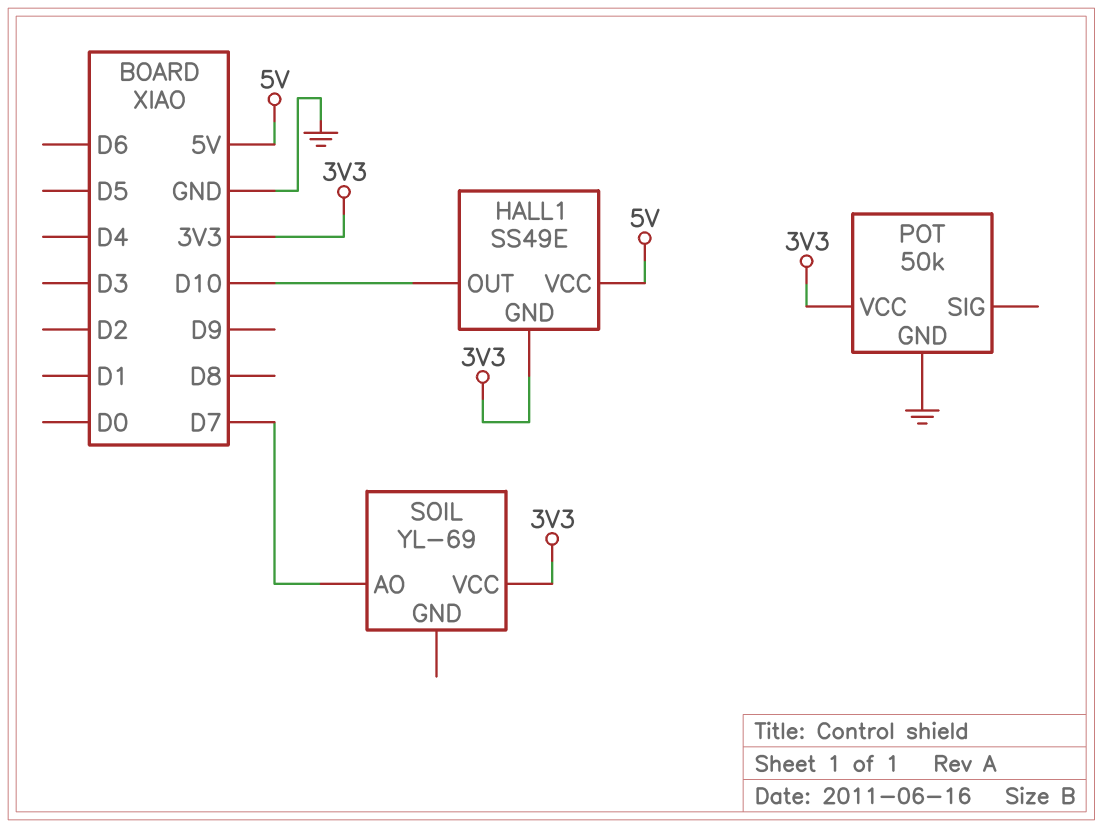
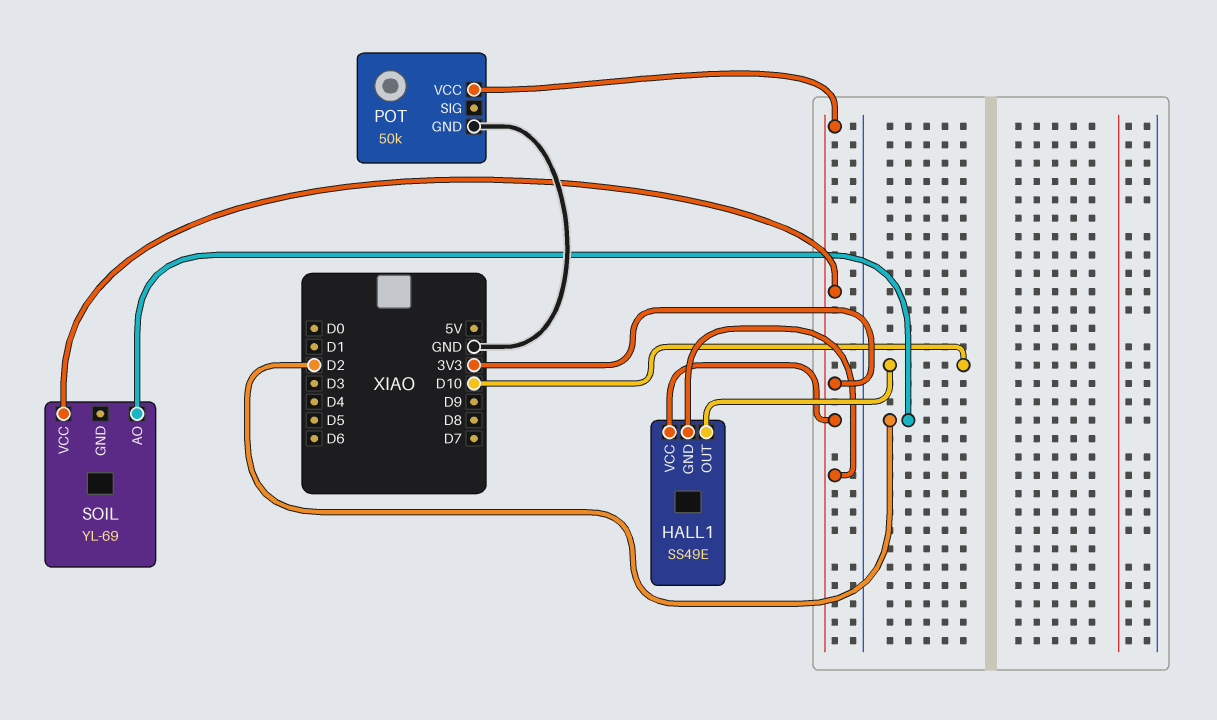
HALL1 pin VCC: 5V -> 3V3
SOIL pin AO: D7 -> D2

